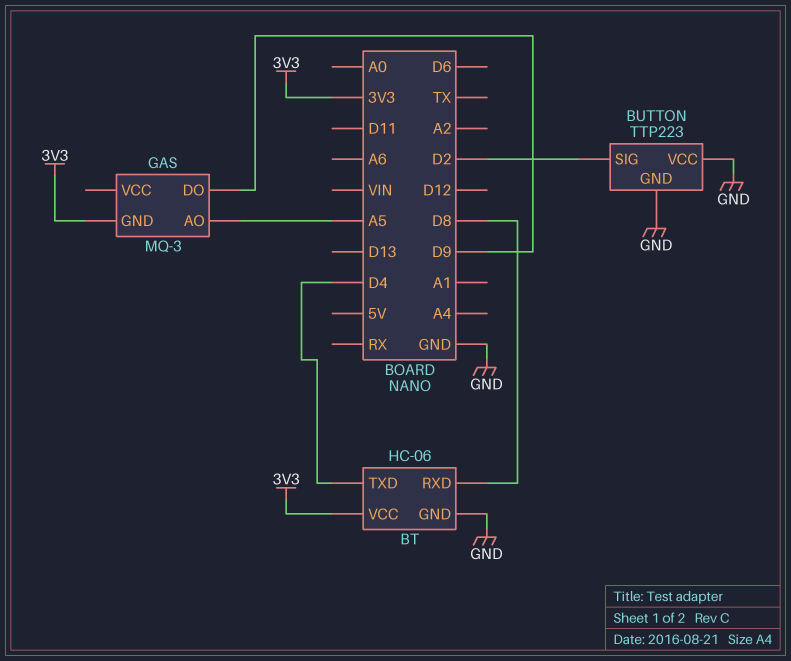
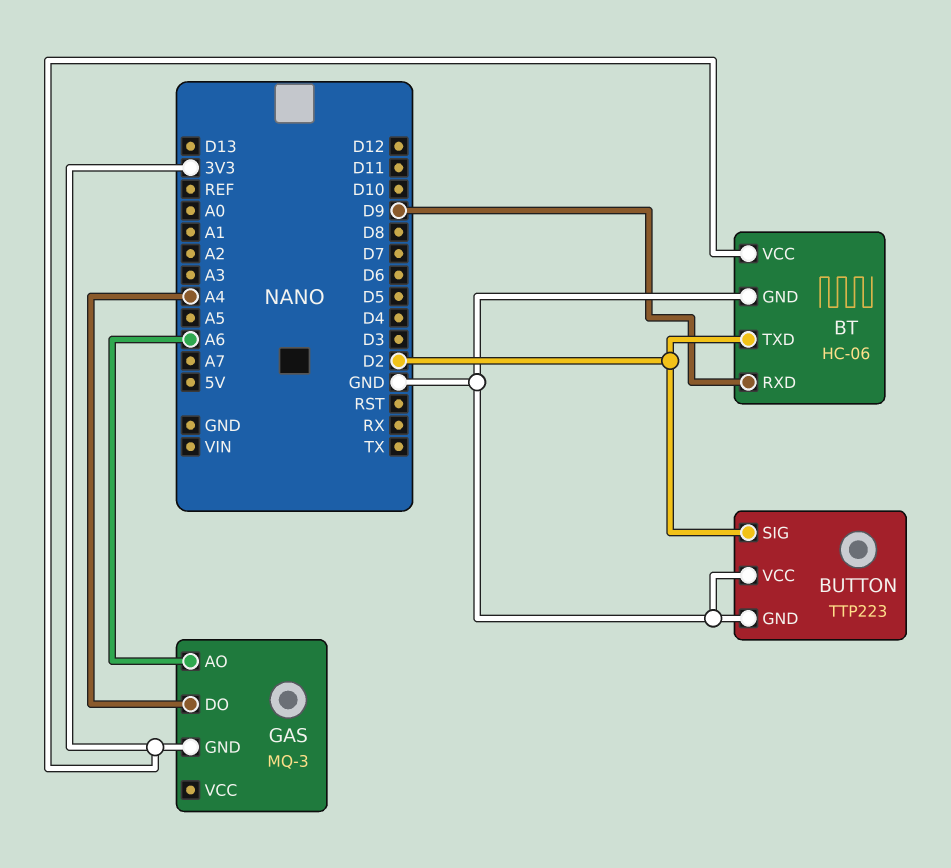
BT pin RXD: D8 -> D9
BT pin TXD: D4 -> D2
GAS pin AO: A5 -> A6
GAS pin DO: D9 -> A4

